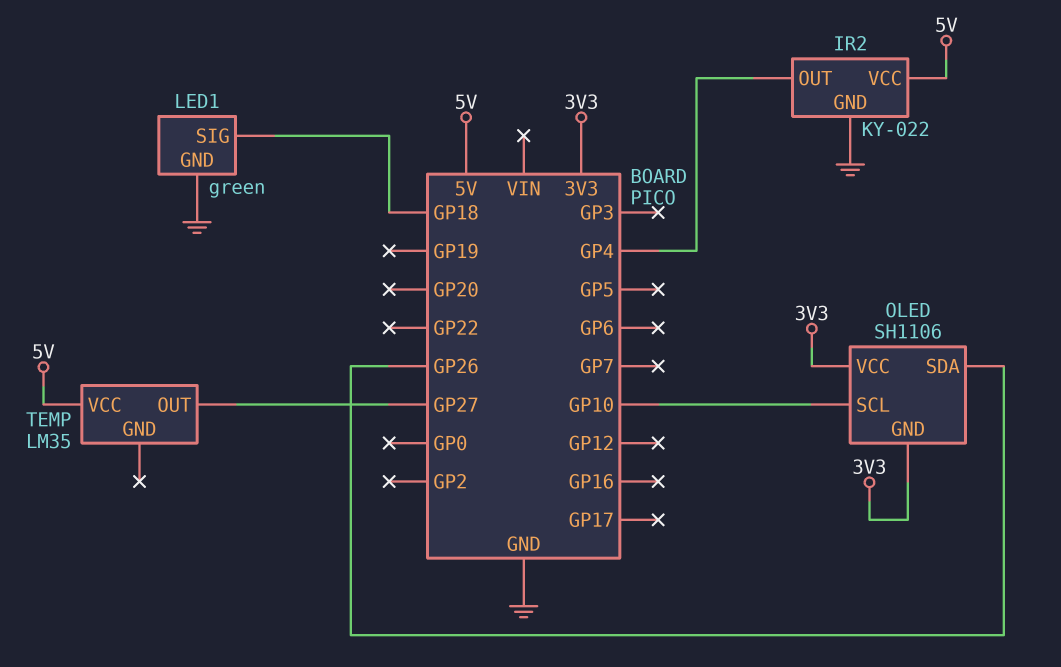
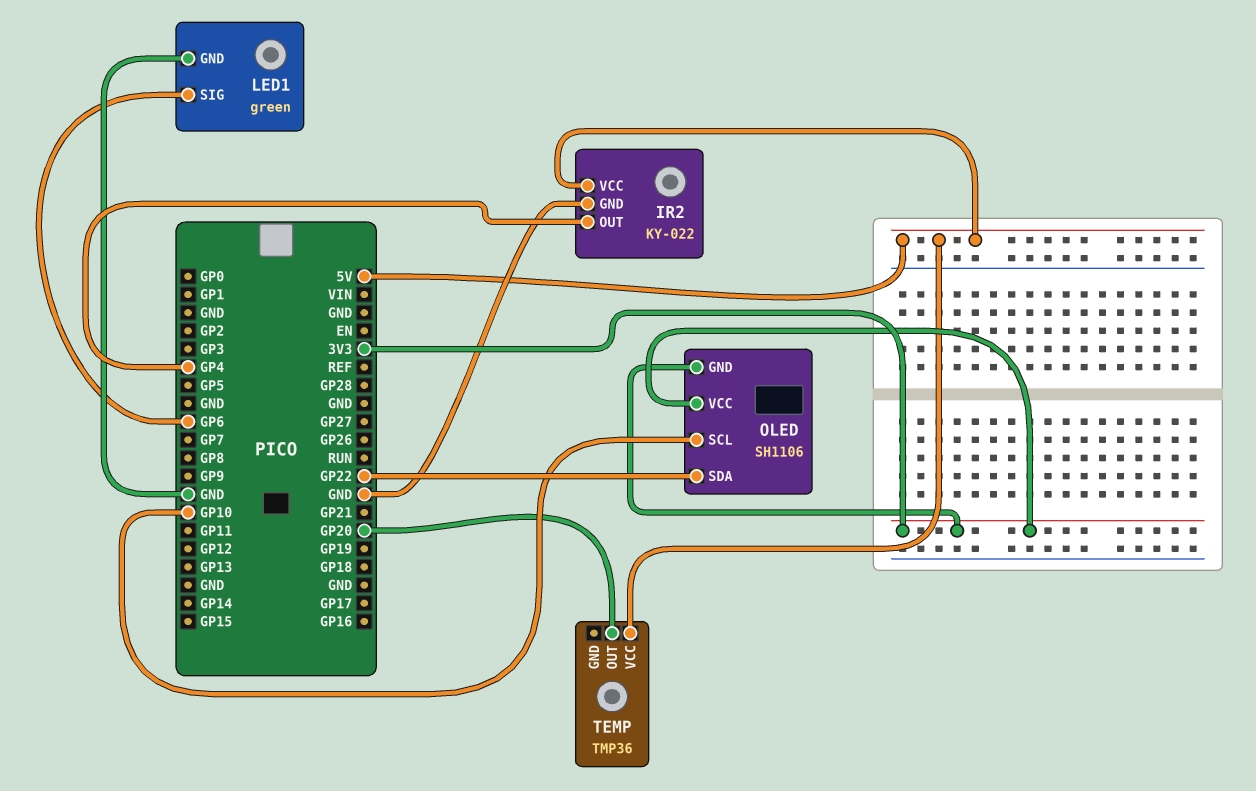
LED1 pin SIG: GP18 -> GP6
OLED pin SDA: GP26 -> GP22
TEMP: LM35 -> TMP36
TEMP pin OUT: GP27 -> GP20

